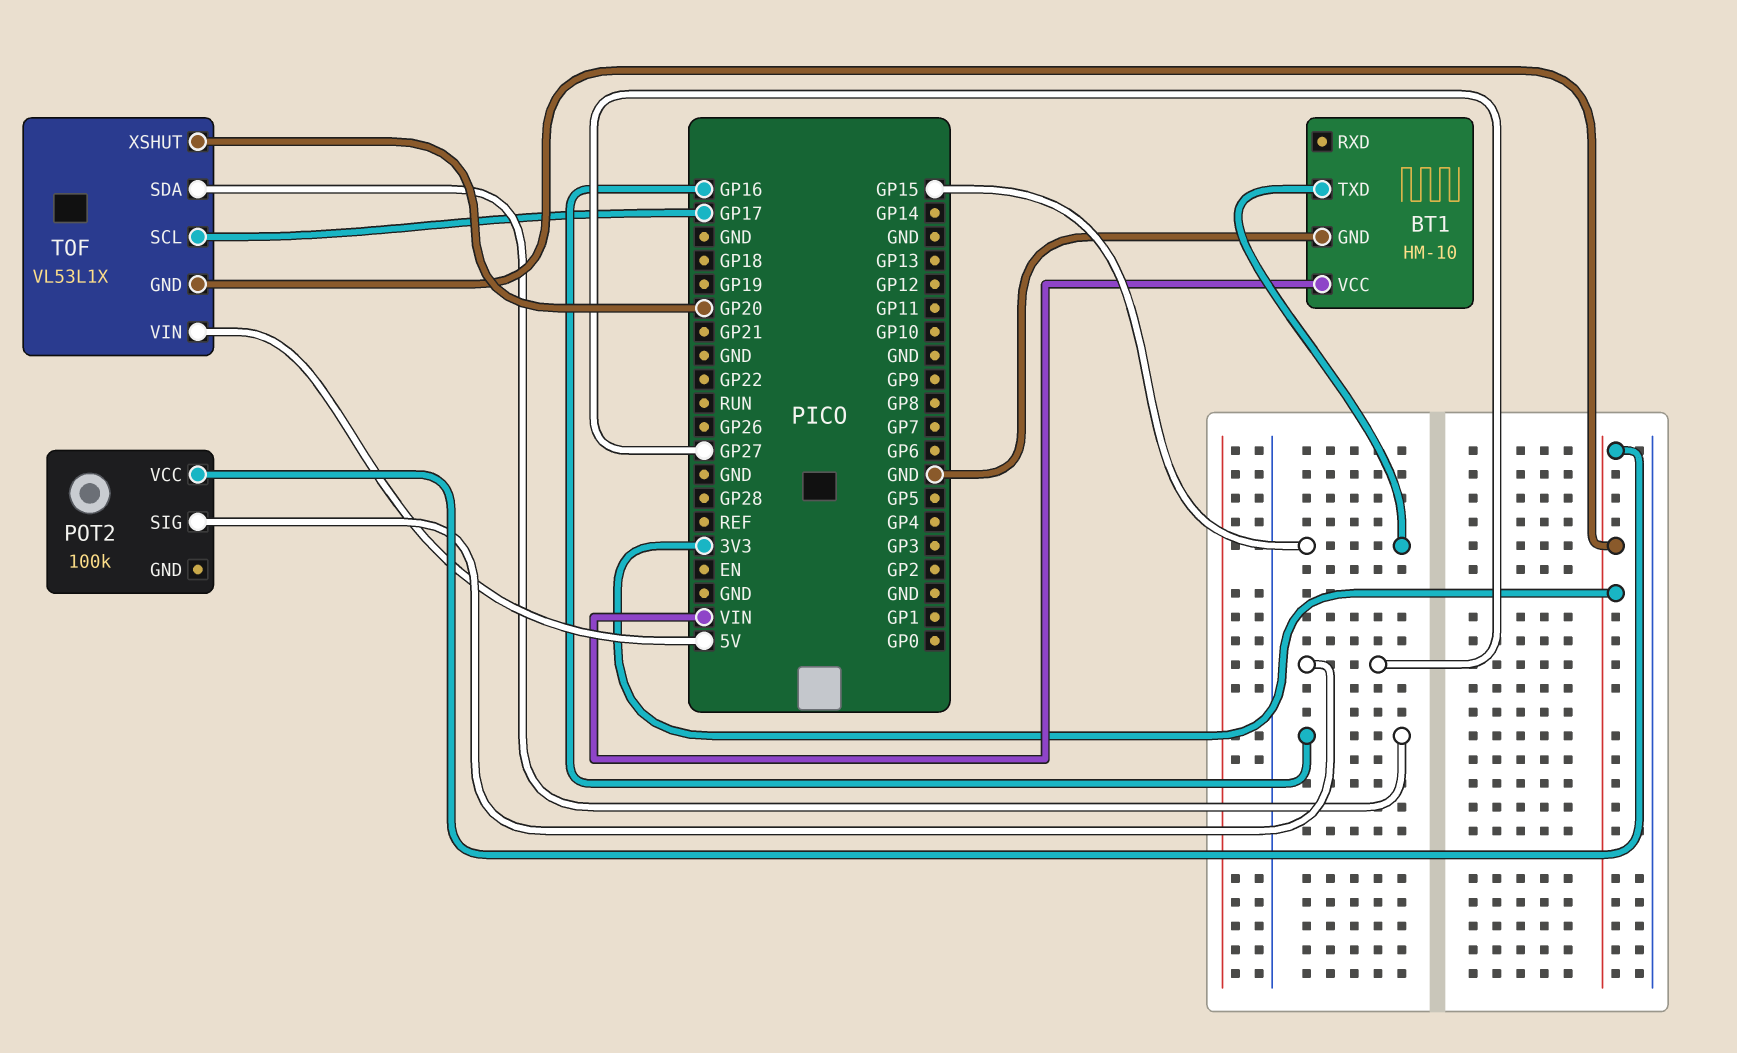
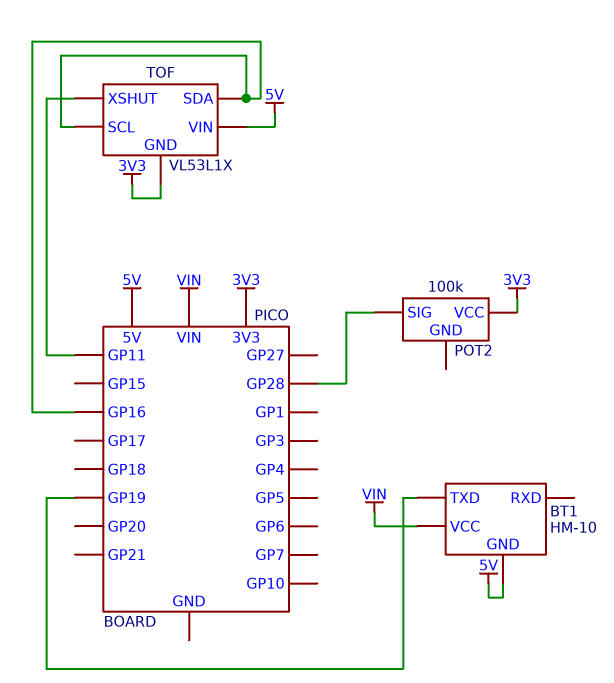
BT1 pin GND: GND -> 5V
BT1 pin TXD: GP15 -> GP19
POT2 pin SIG: GP27 -> GP28
TOF pin SCL: GP17 -> GP16
TOF pin XSHUT: GP20 -> GP11

